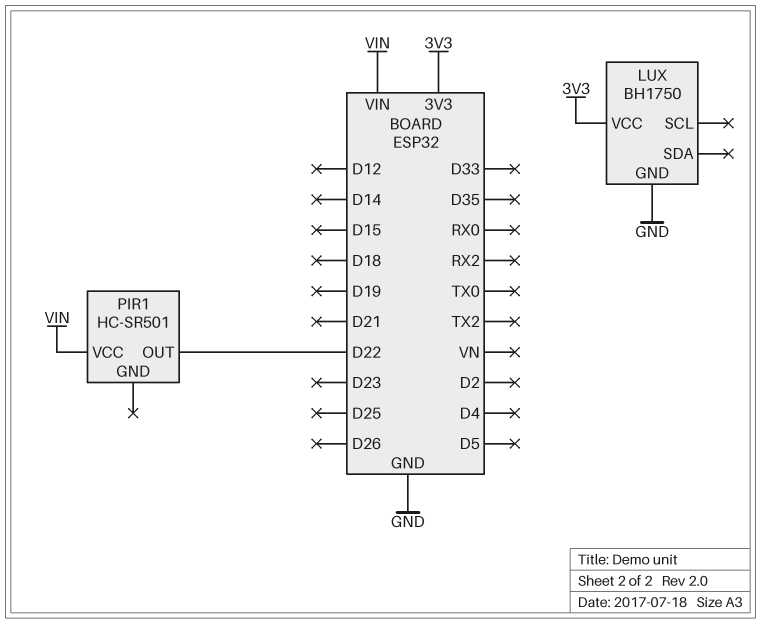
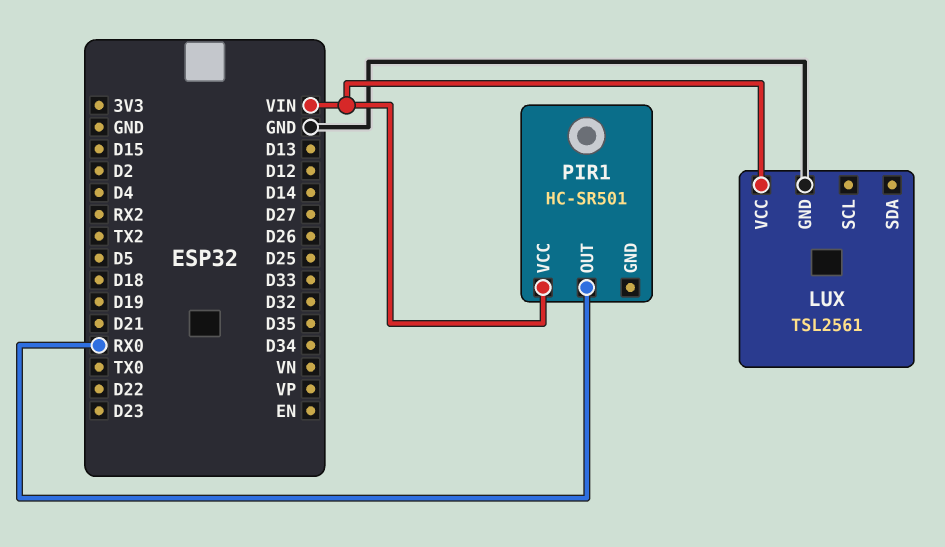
LUX: BH1750 -> TSL2561
LUX pin VCC: 3V3 -> VIN
PIR1 pin OUT: D22 -> RX0

